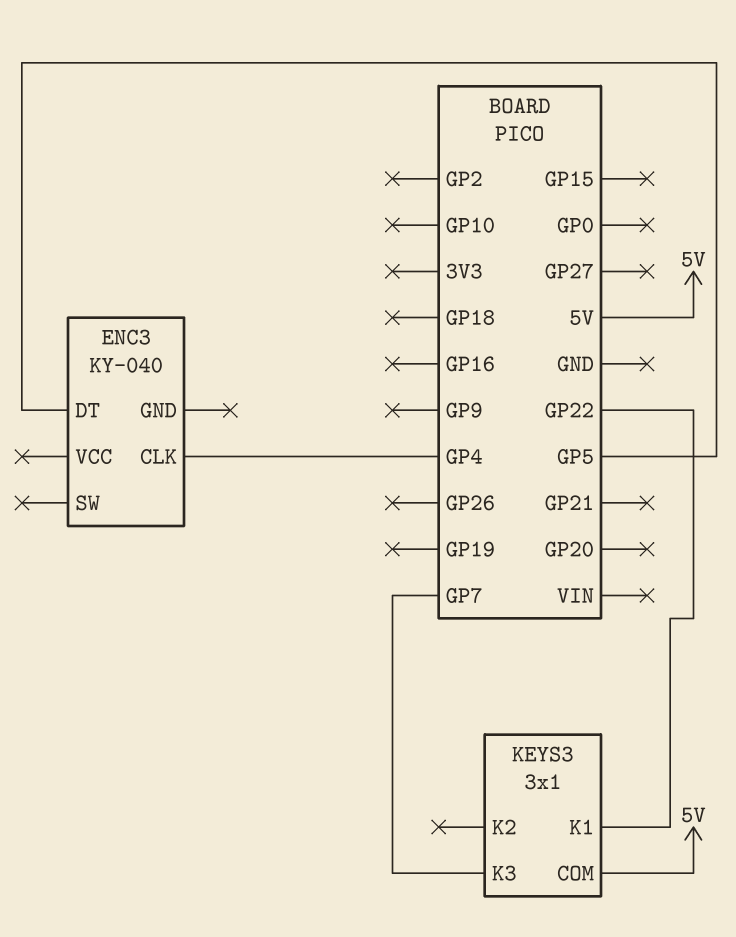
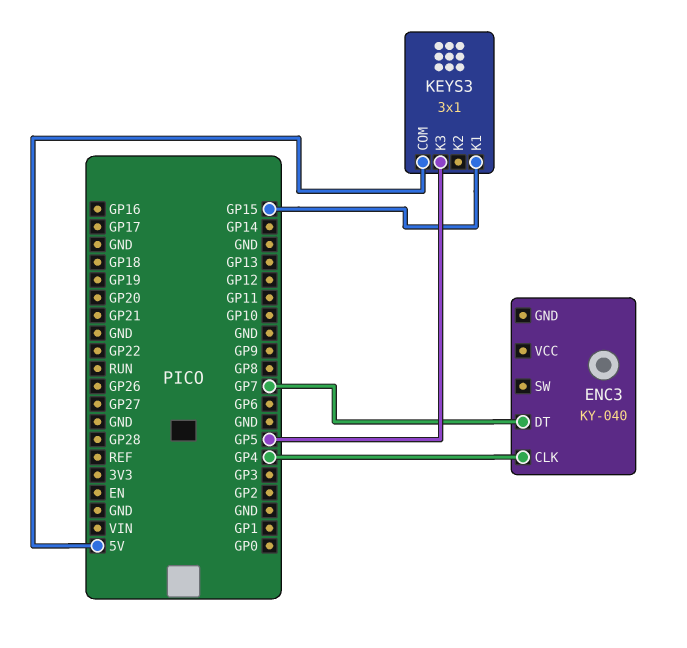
ENC3 pin DT: GP5 -> GP7
KEYS3 pin K1: GP22 -> GP15
KEYS3 pin K3: GP7 -> GP5

